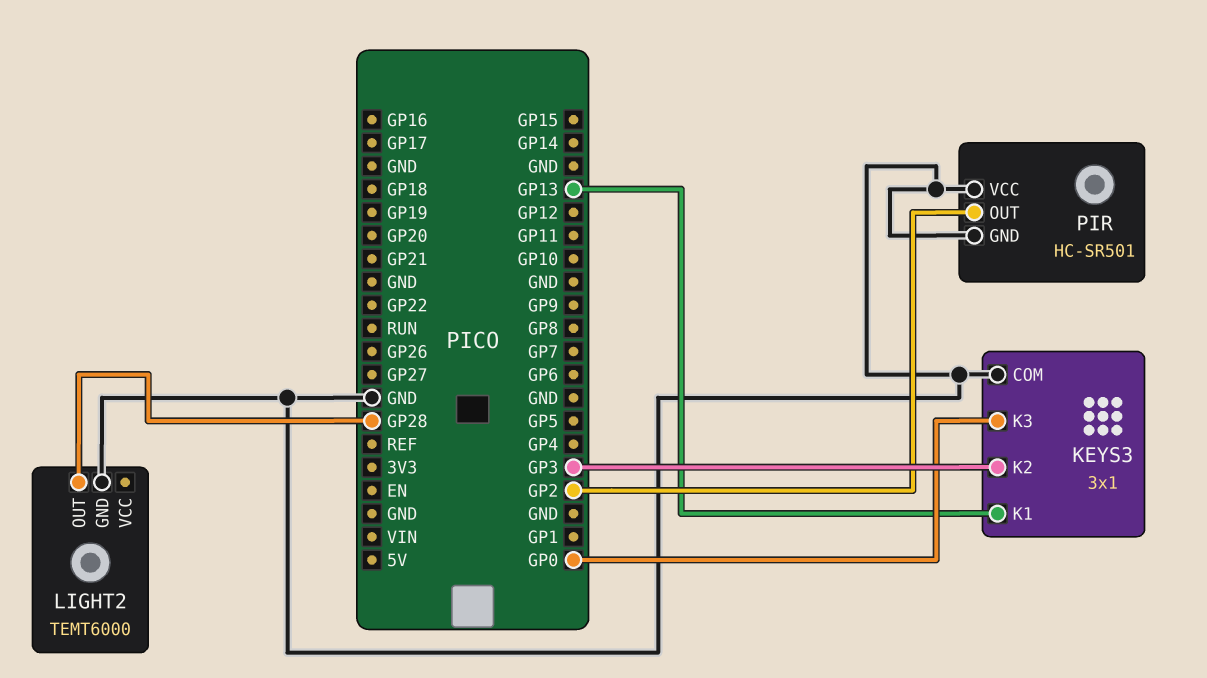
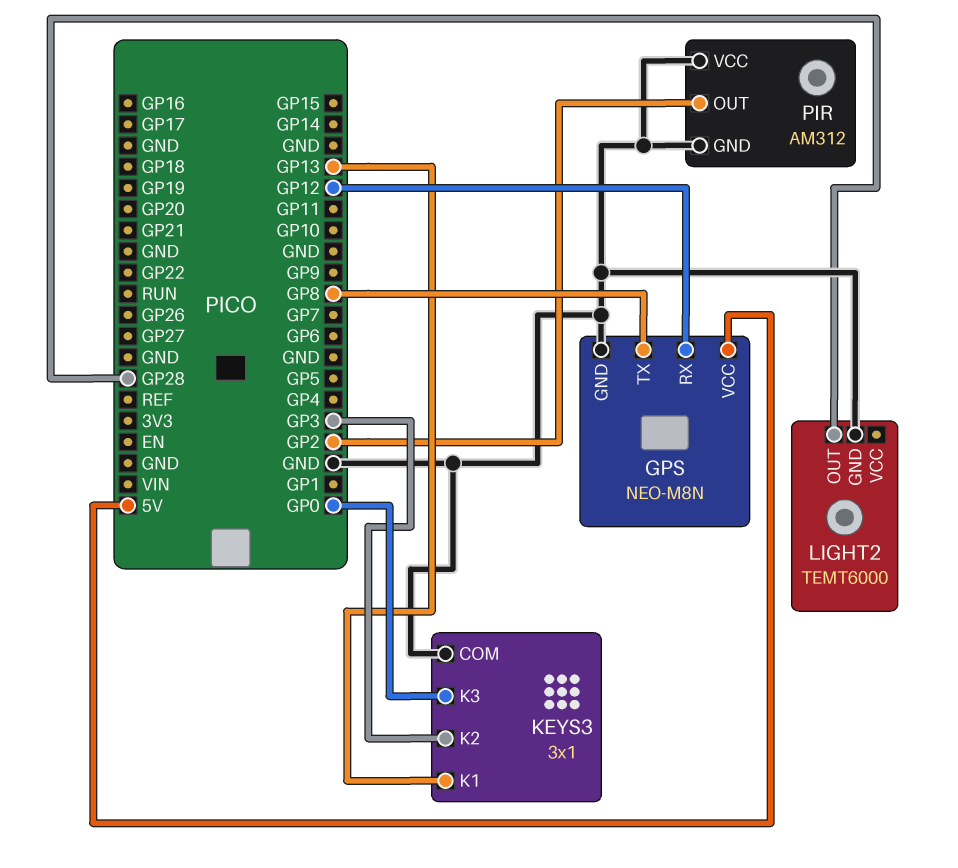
GPS: none -> NEO-M8N
GPS pin GND: none -> GND
GPS pin RX: none -> GP12
GPS pin TX: none -> GP8
GPS pin VCC: none -> 5V
PIR: HC-SR501 -> AM312

